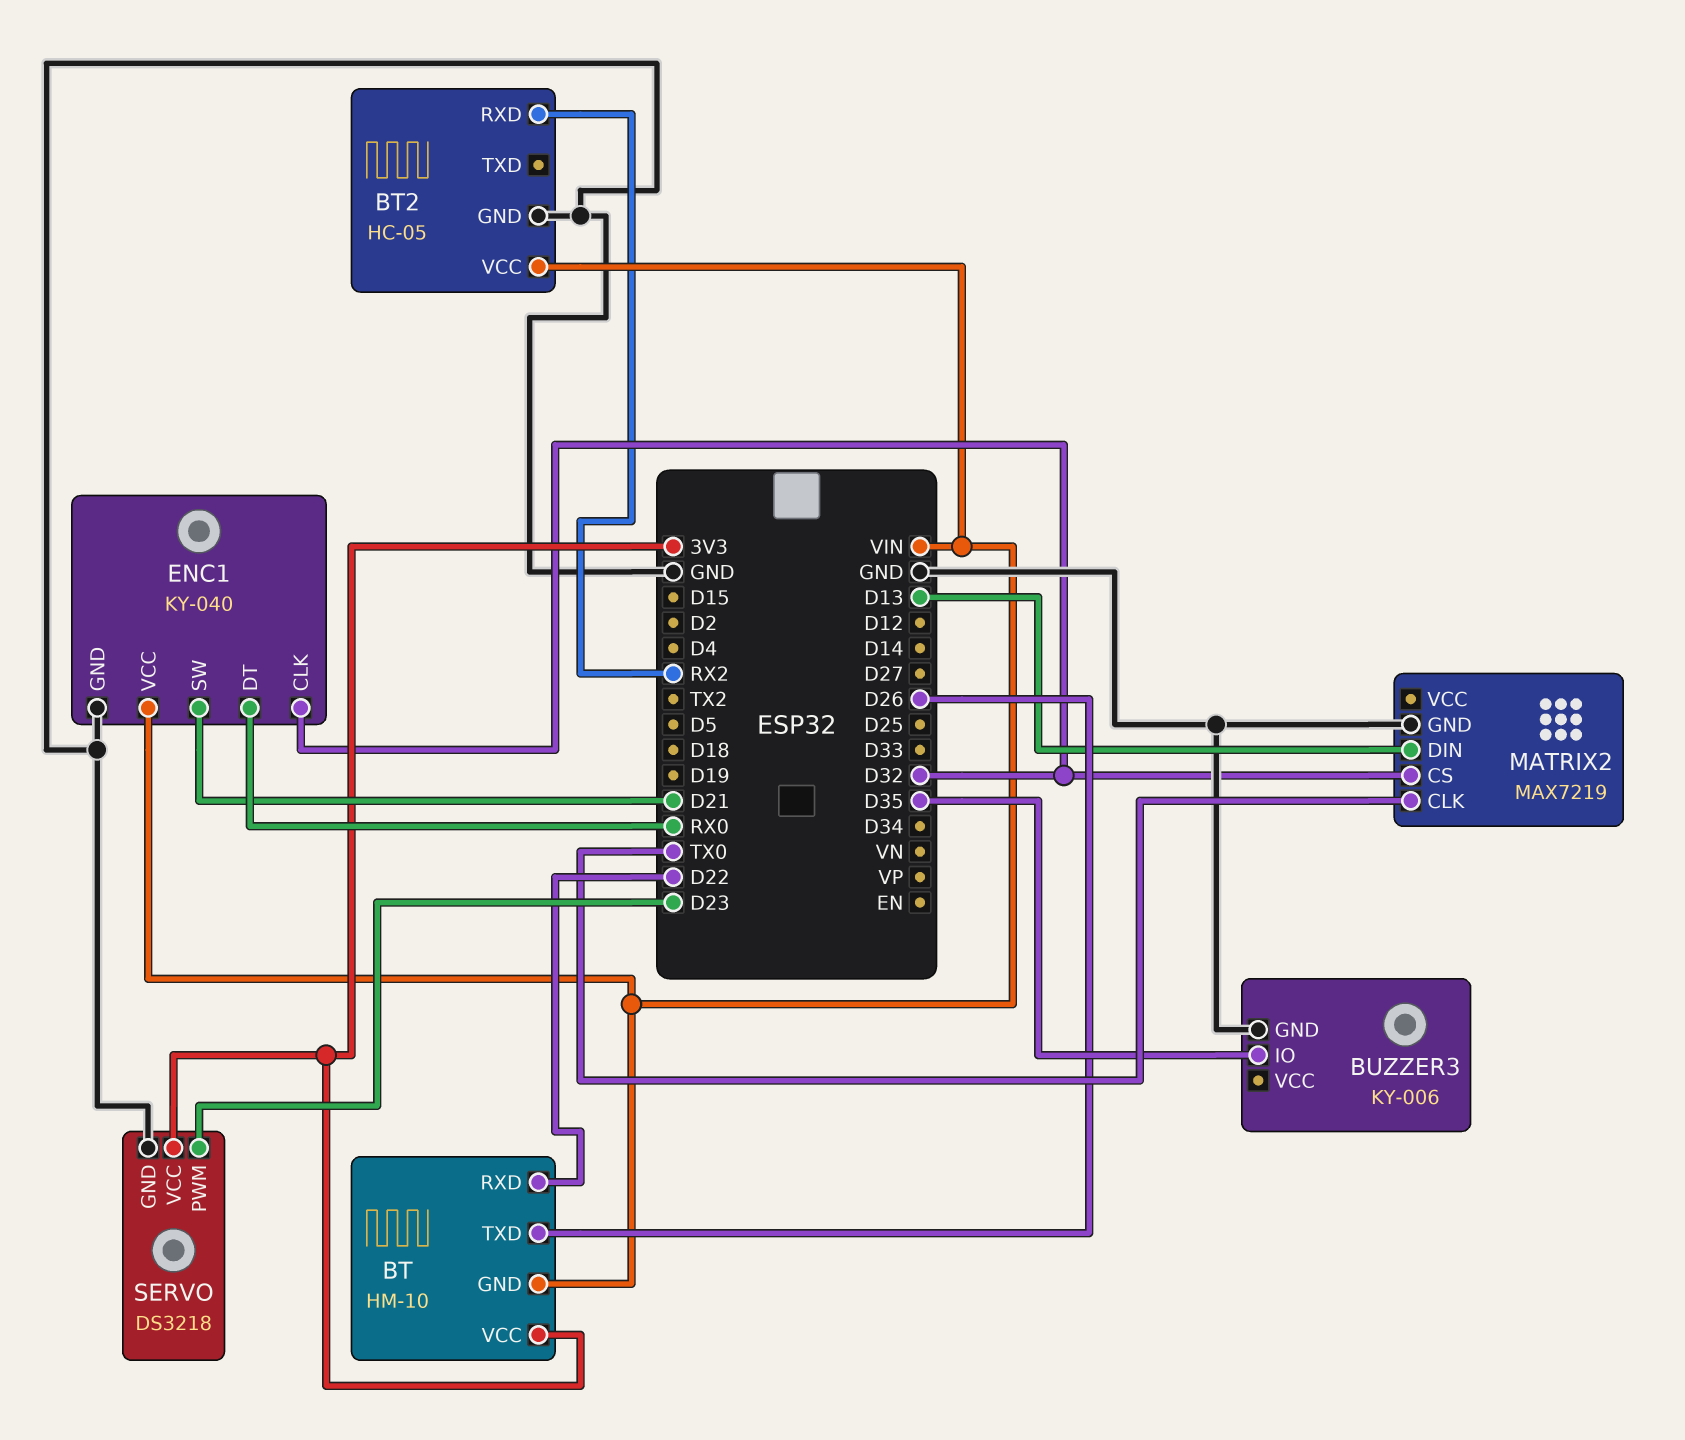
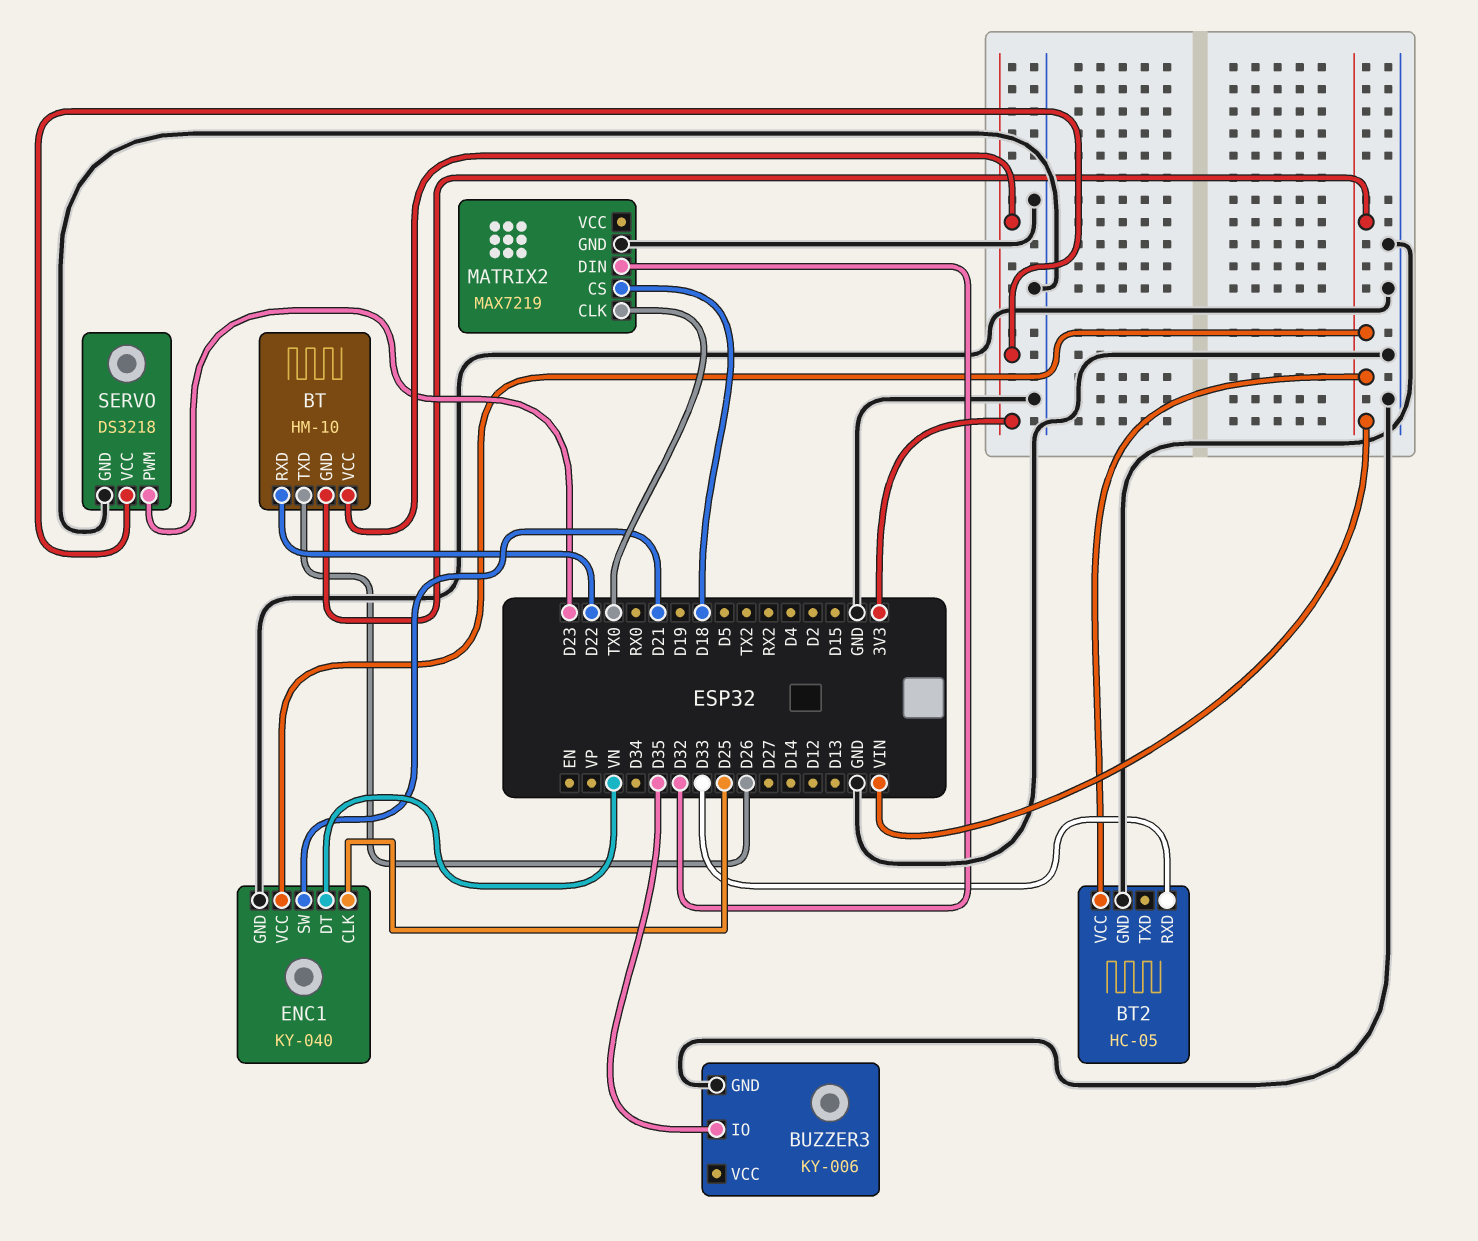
BT2 pin RXD: RX2 -> D33
ENC1 pin CLK: D32 -> D25
ENC1 pin DT: RX0 -> VN
MATRIX2 pin CS: D32 -> D18
MATRIX2 pin DIN: D13 -> D32

